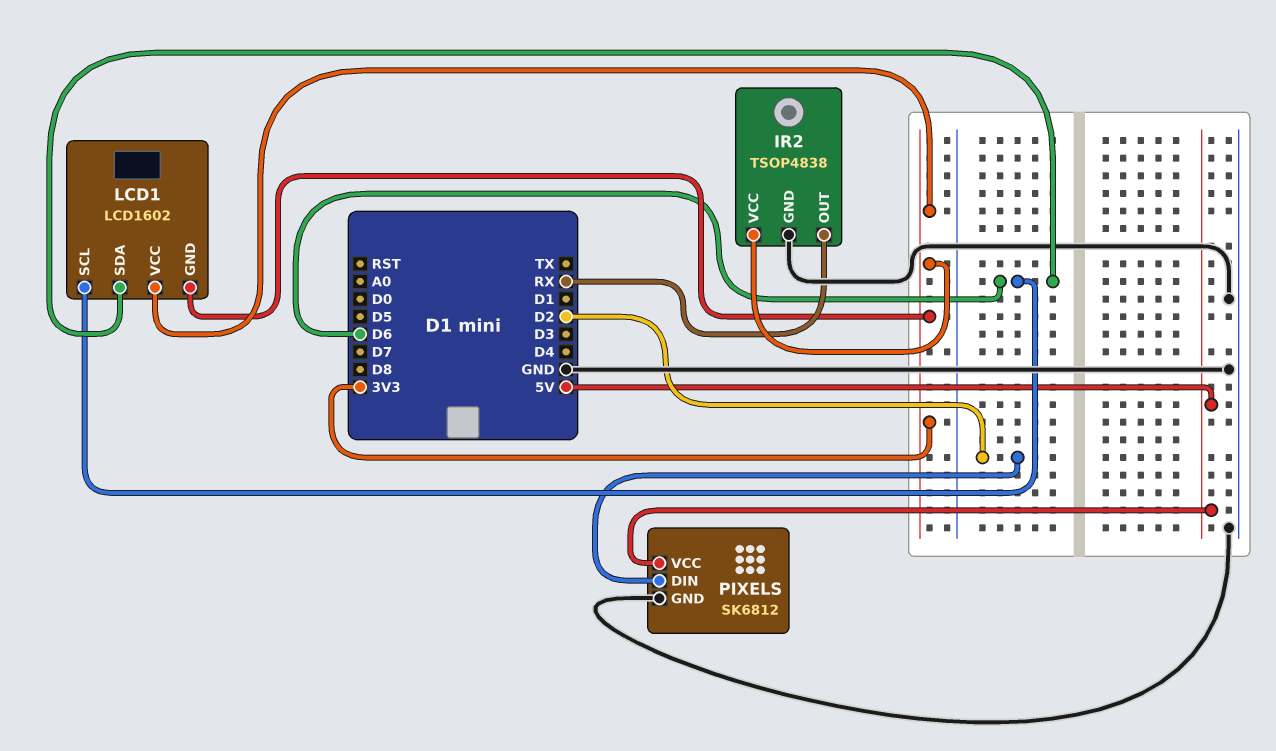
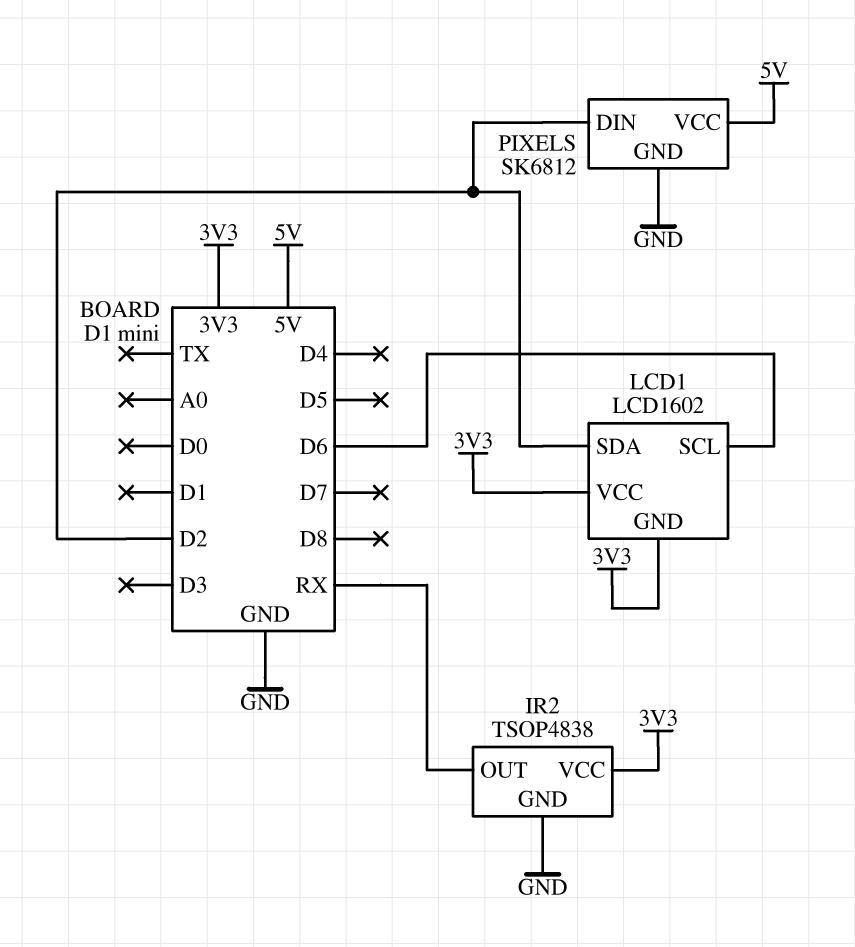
LCD1 pin SDA: D6 -> D2

